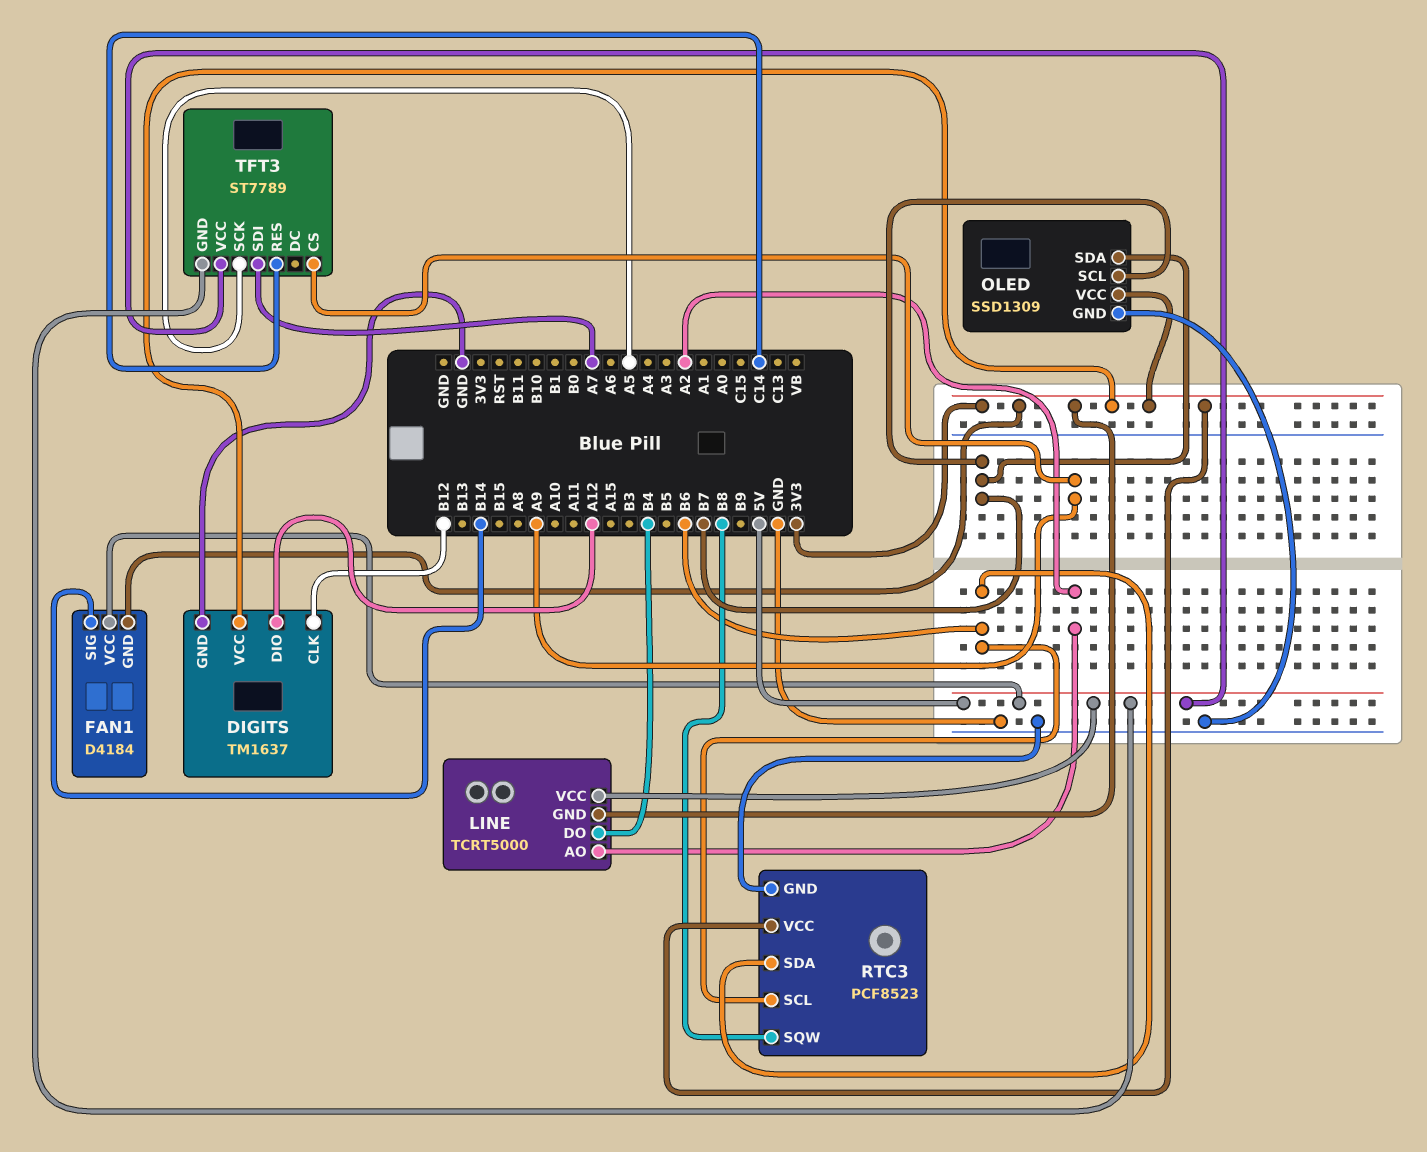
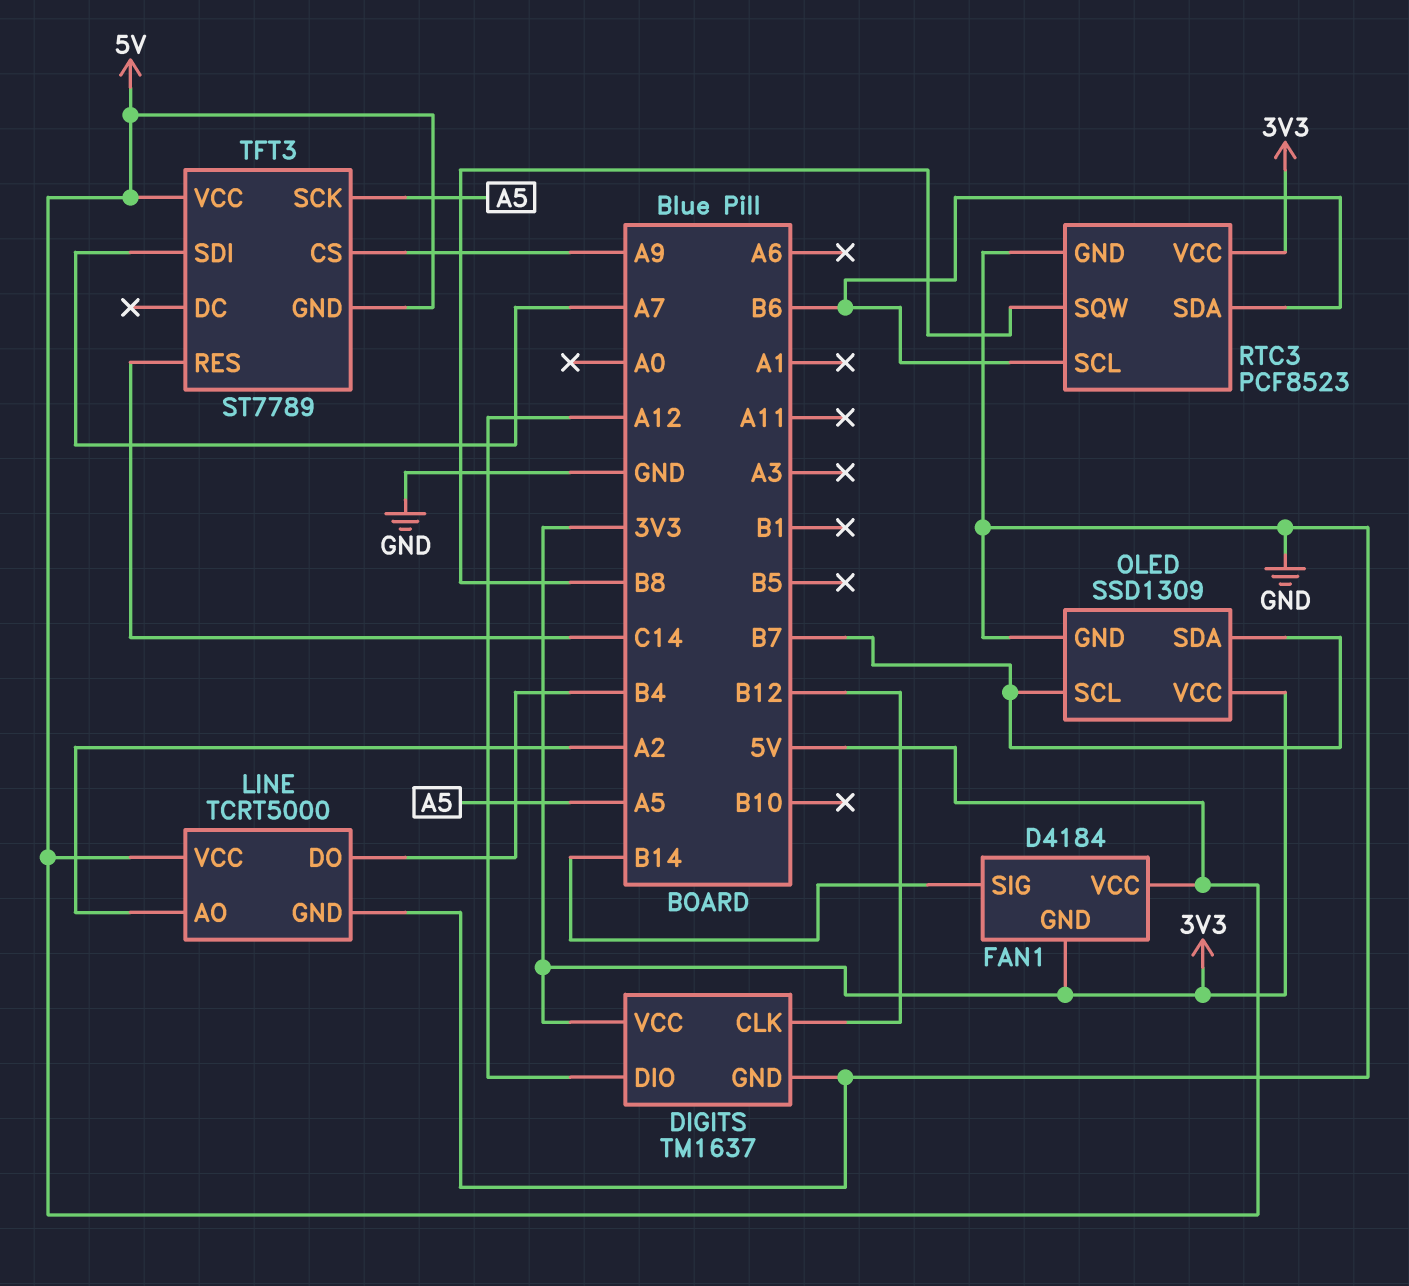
LINE pin GND: 3V3 -> GND

